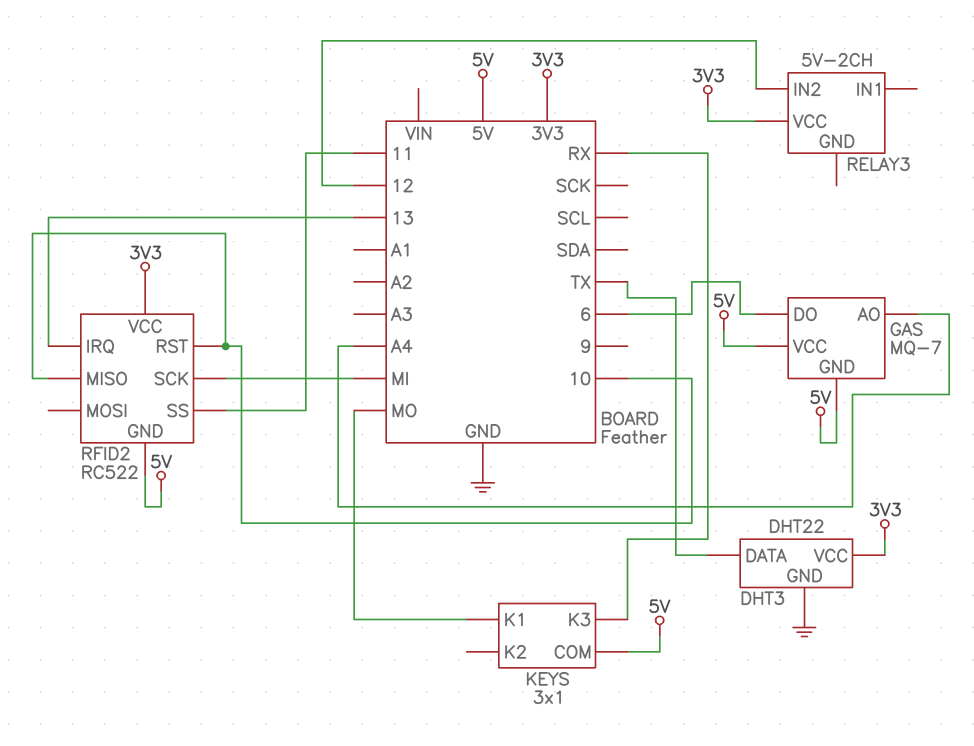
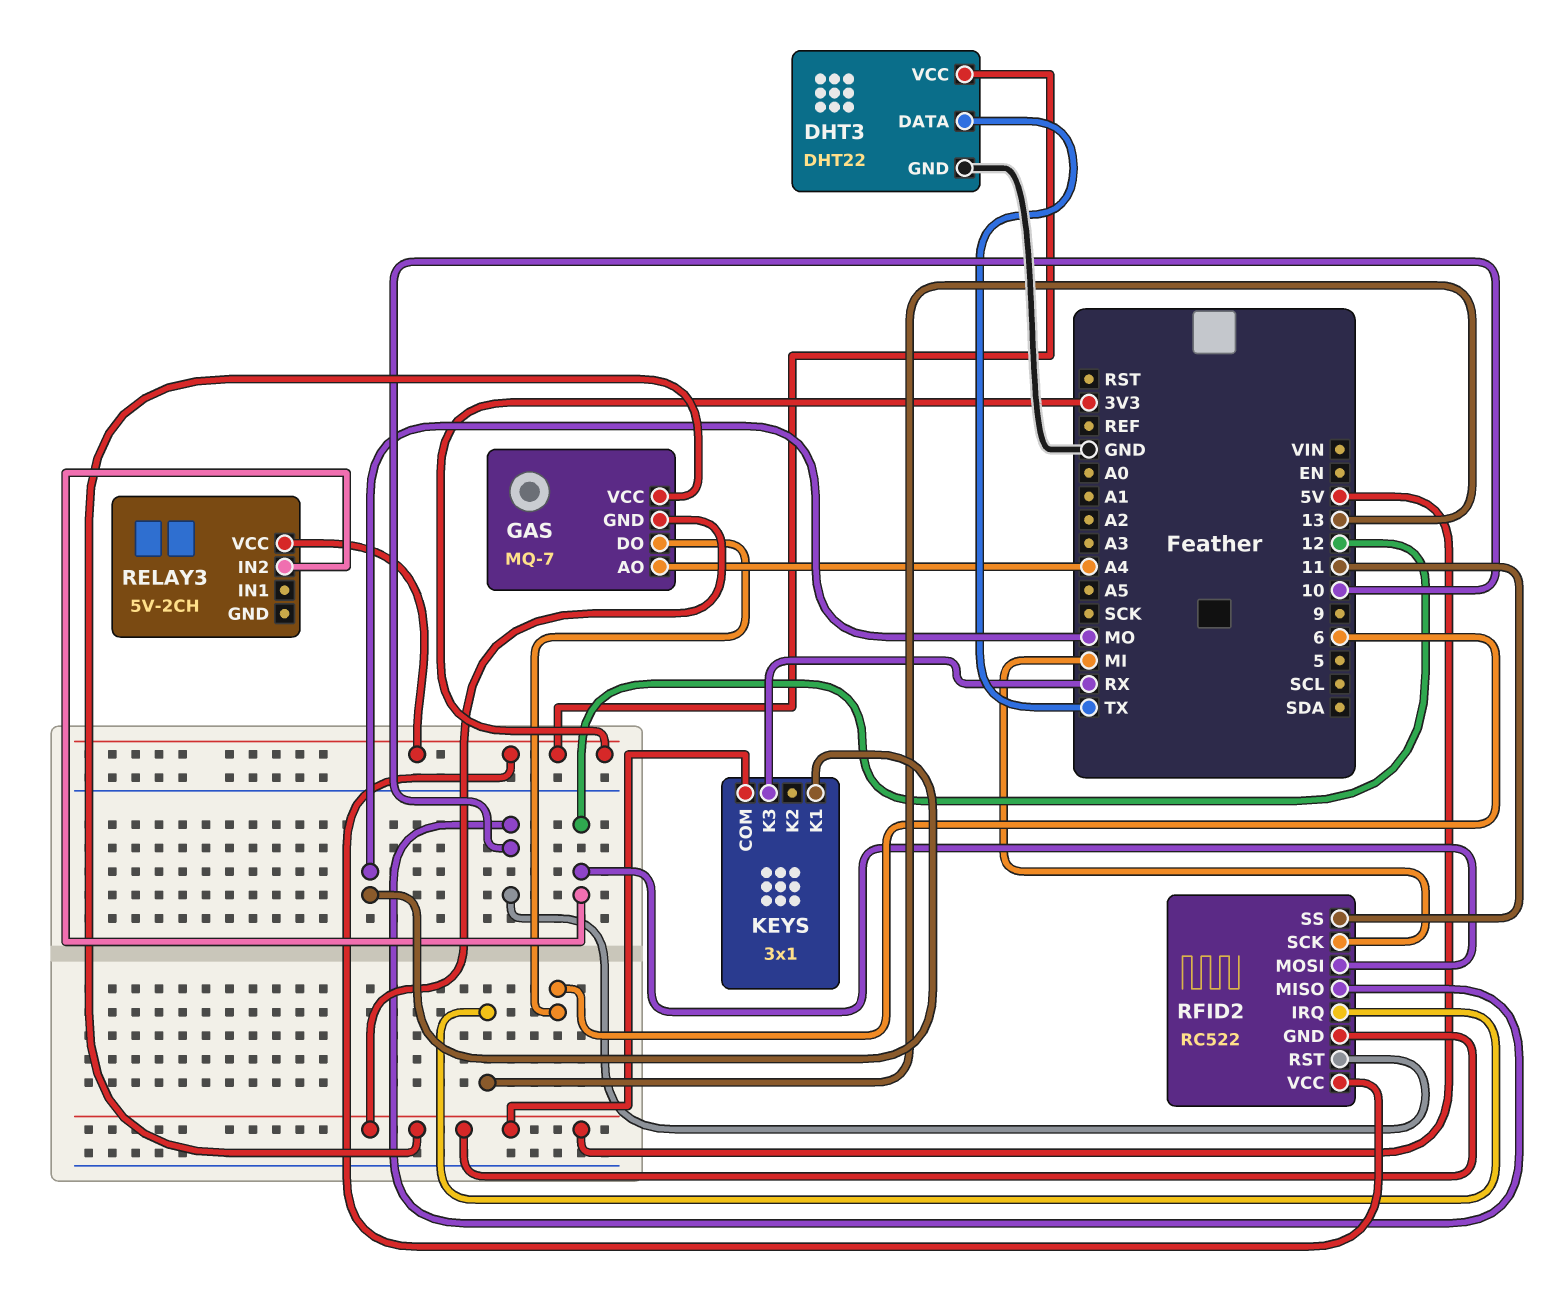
RFID2 pin MOSI: none -> 12

